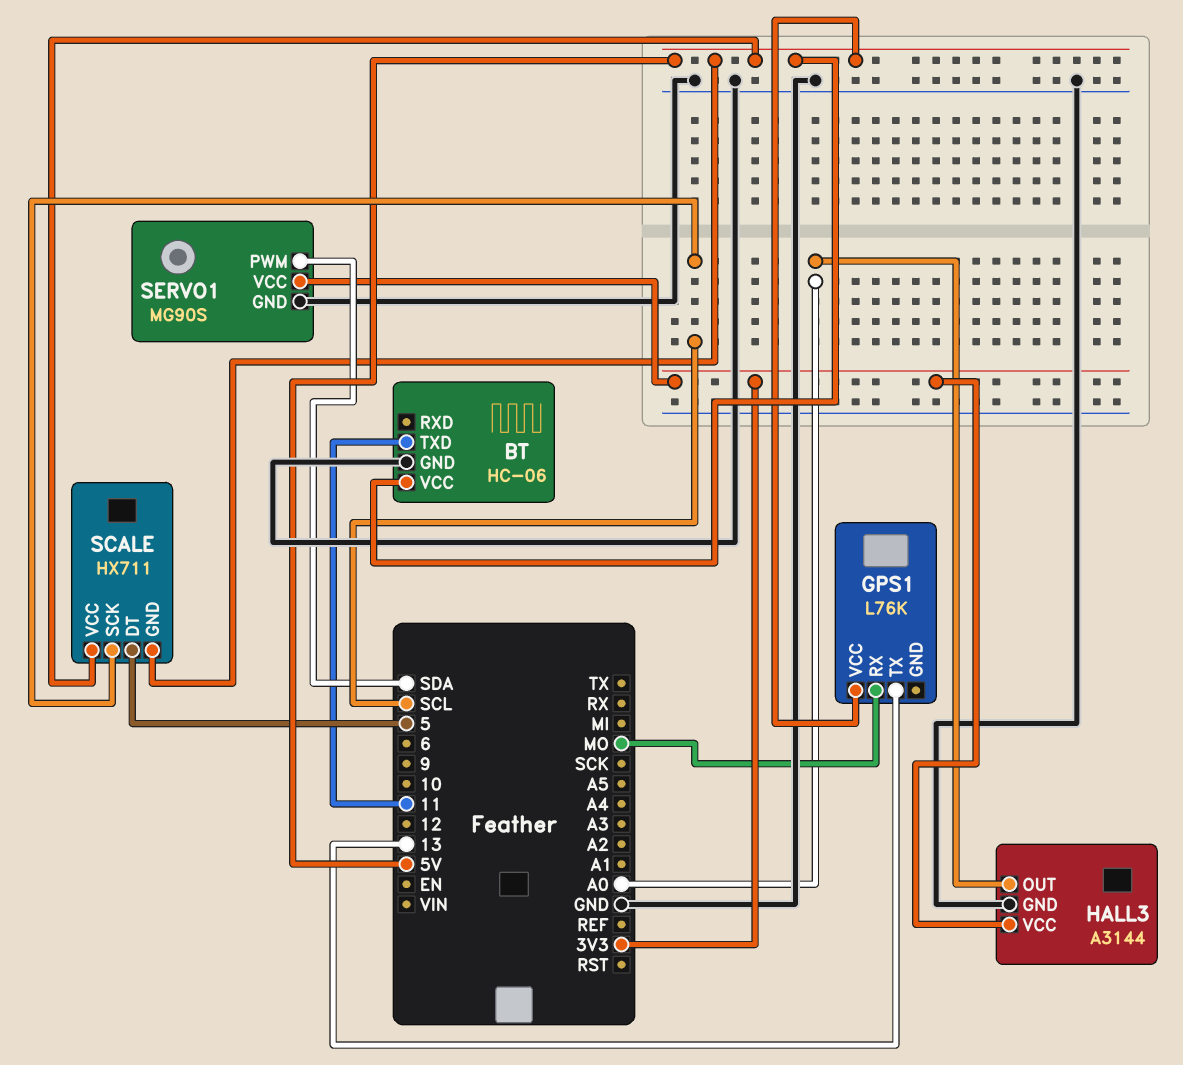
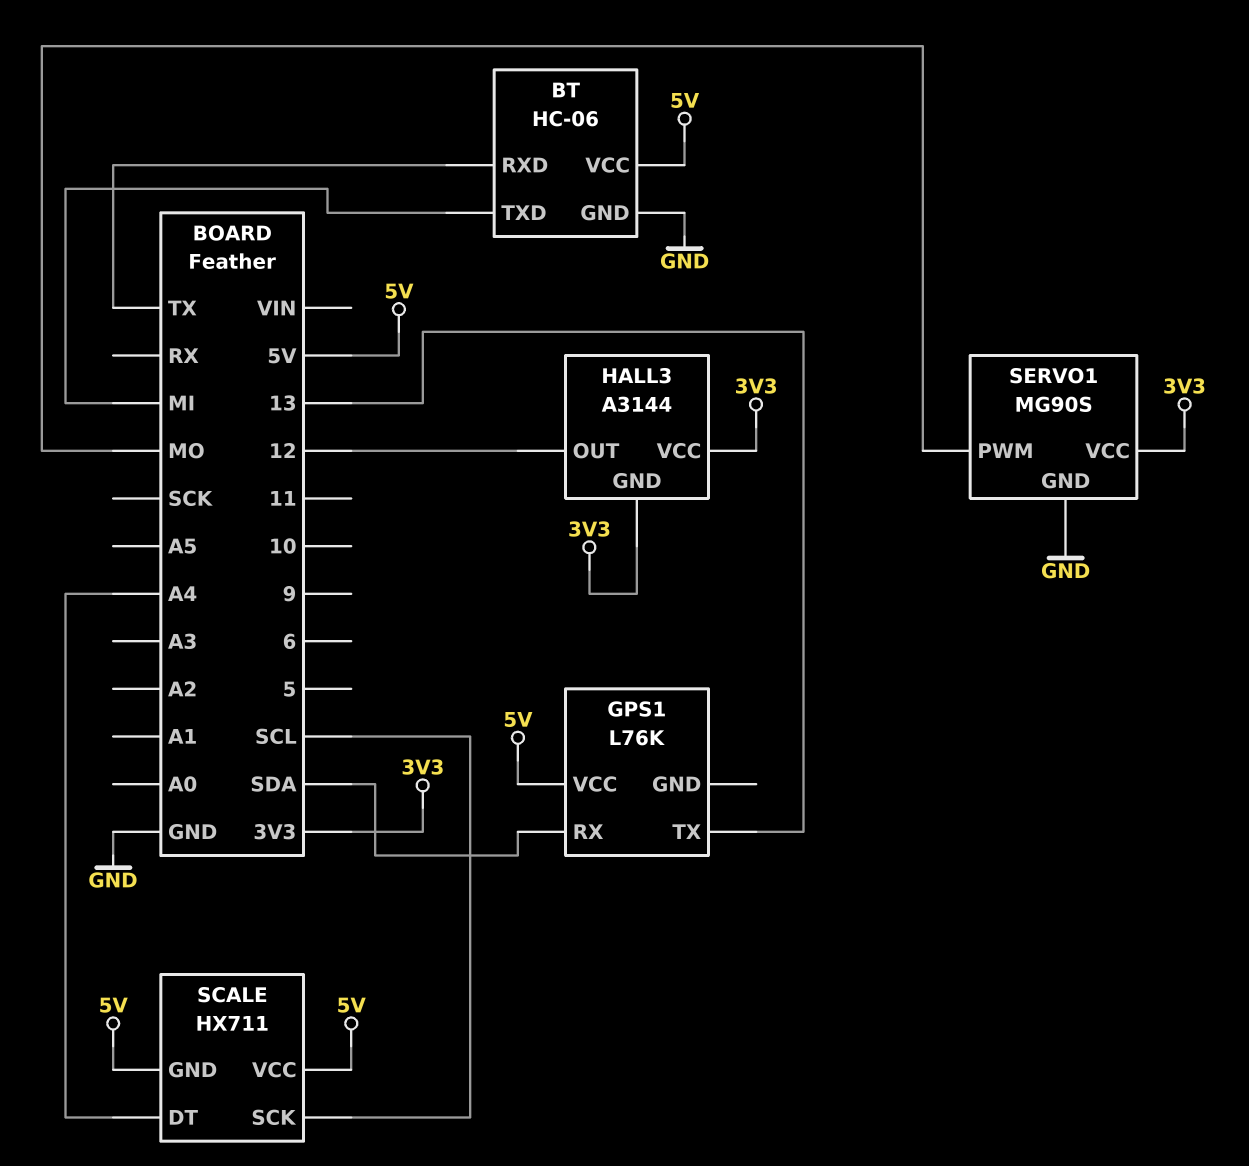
BT pin RXD: none -> TX
BT pin TXD: 11 -> MI
GPS1 pin RX: MO -> SDA
HALL3 pin GND: GND -> 3V3
HALL3 pin OUT: A0 -> 12
SCALE pin DT: 5 -> A4
SERVO1 pin PWM: SDA -> MO

